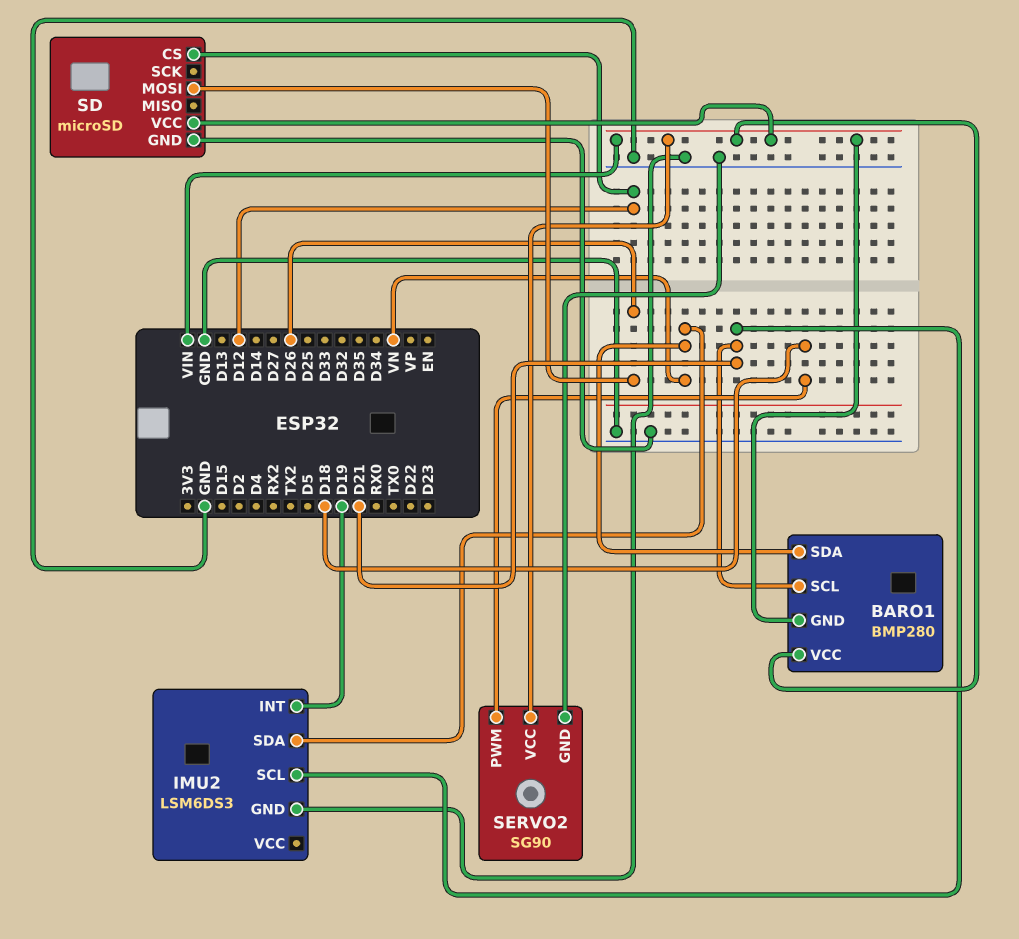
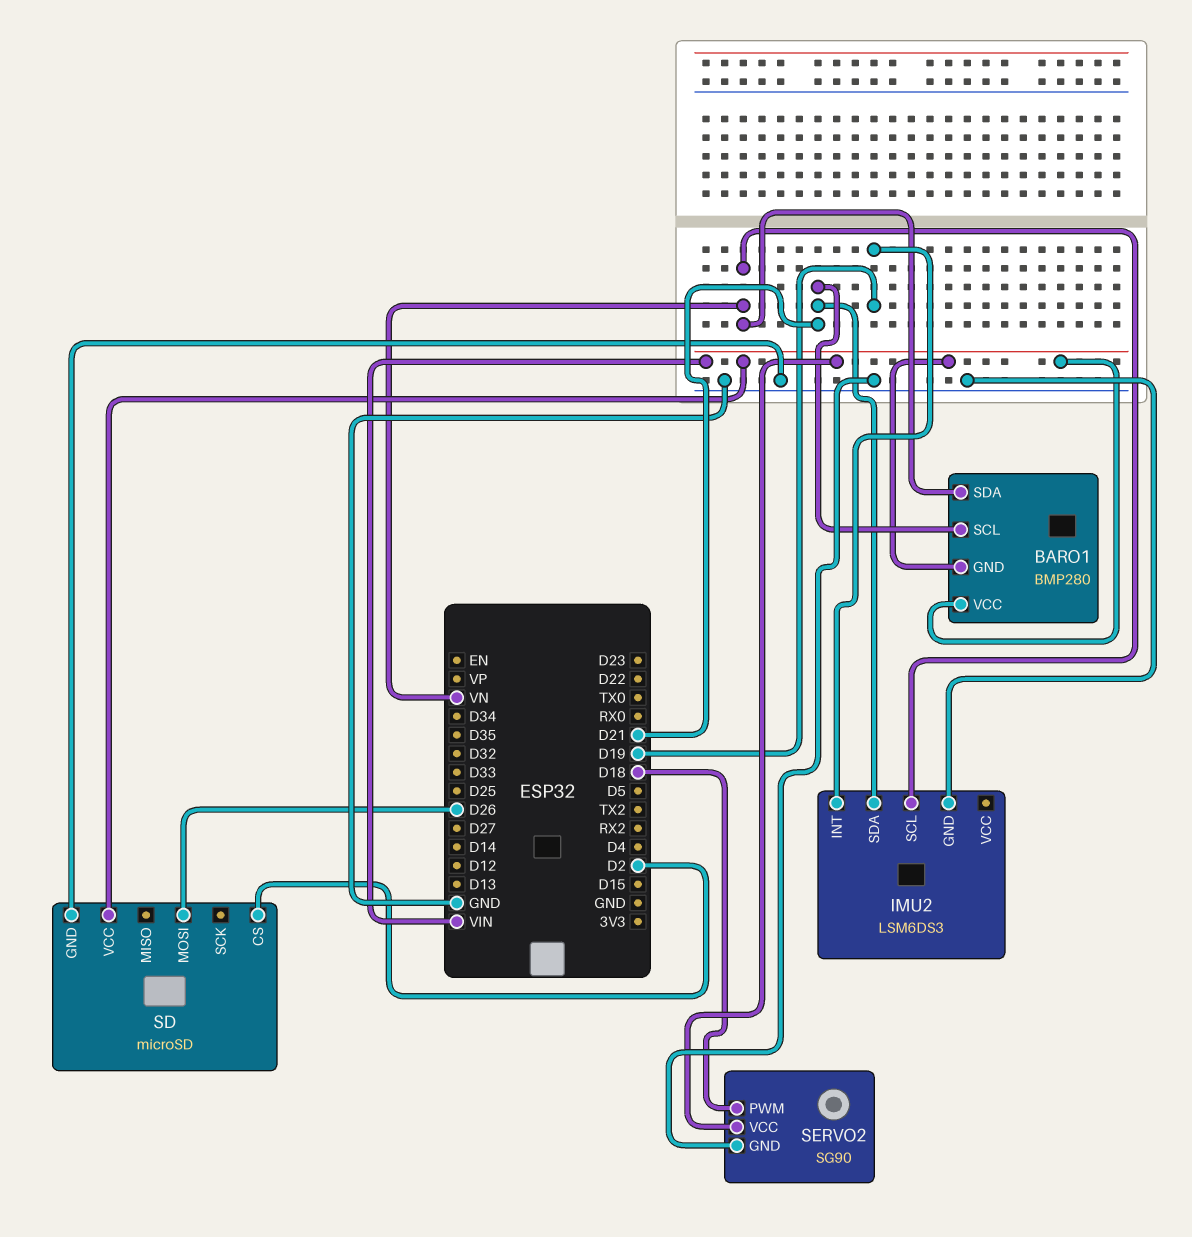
IMU2 pin SCL: D21 -> VN
IMU2 pin SDA: VN -> D21
SD pin CS: D12 -> D2

